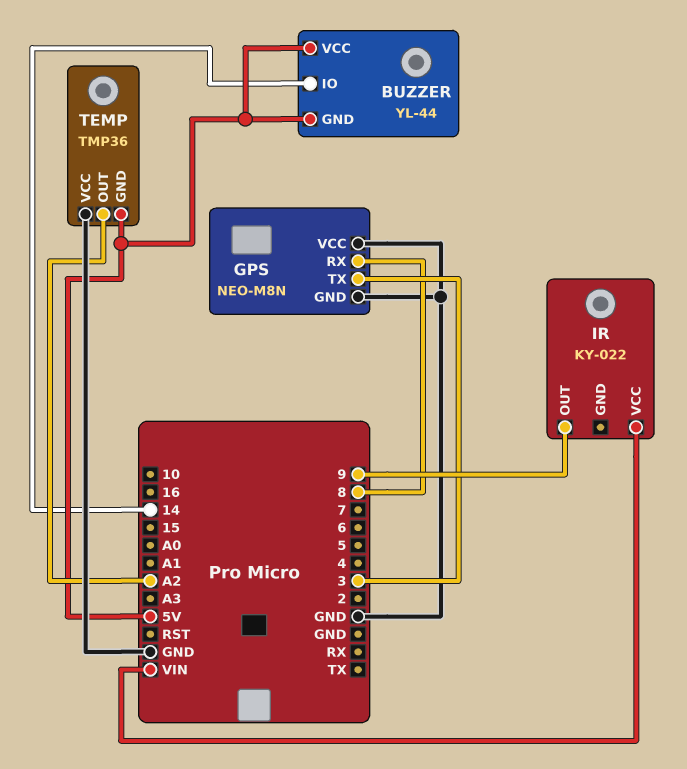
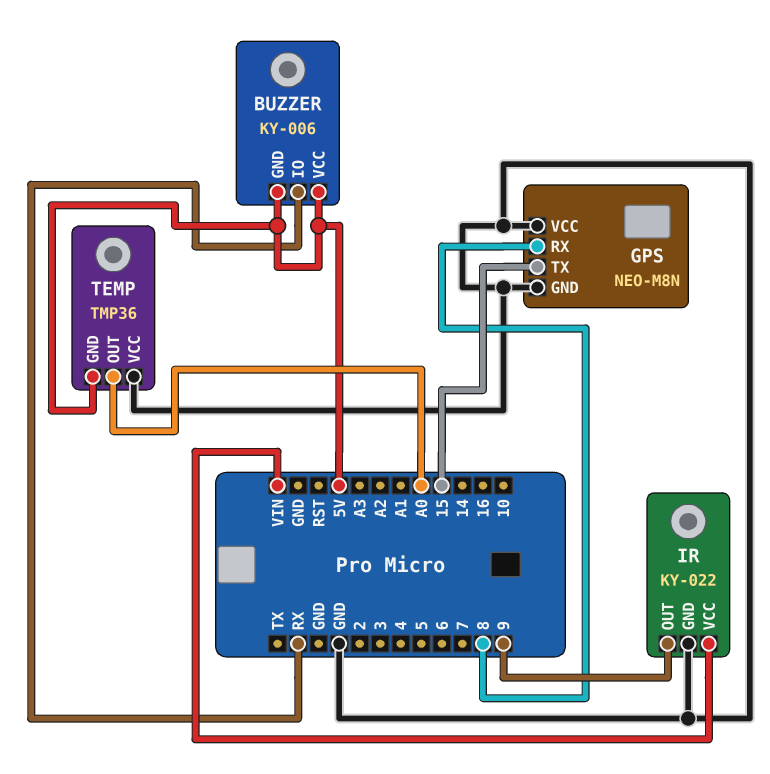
BUZZER: YL-44 -> KY-006
BUZZER pin IO: 14 -> RX
GPS pin TX: 3 -> 15
IR pin GND: none -> GND
TEMP pin OUT: A2 -> A0

